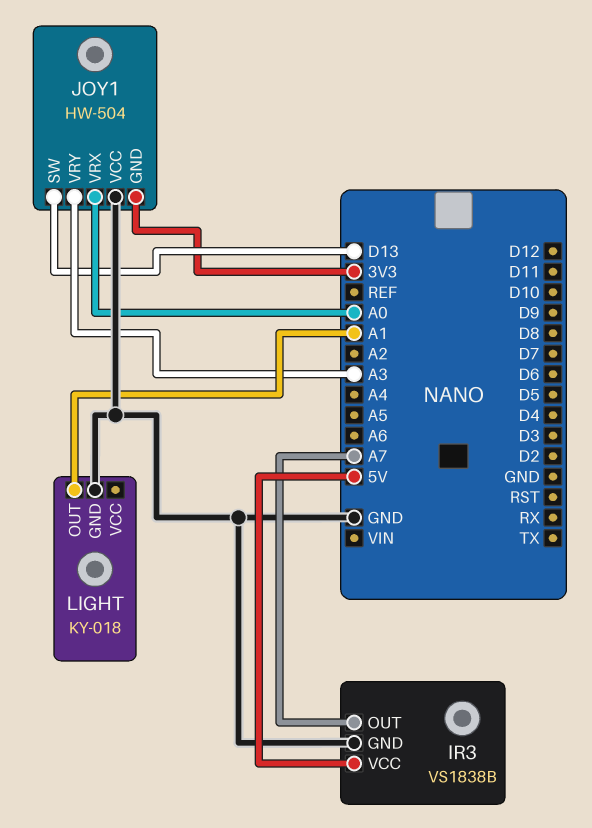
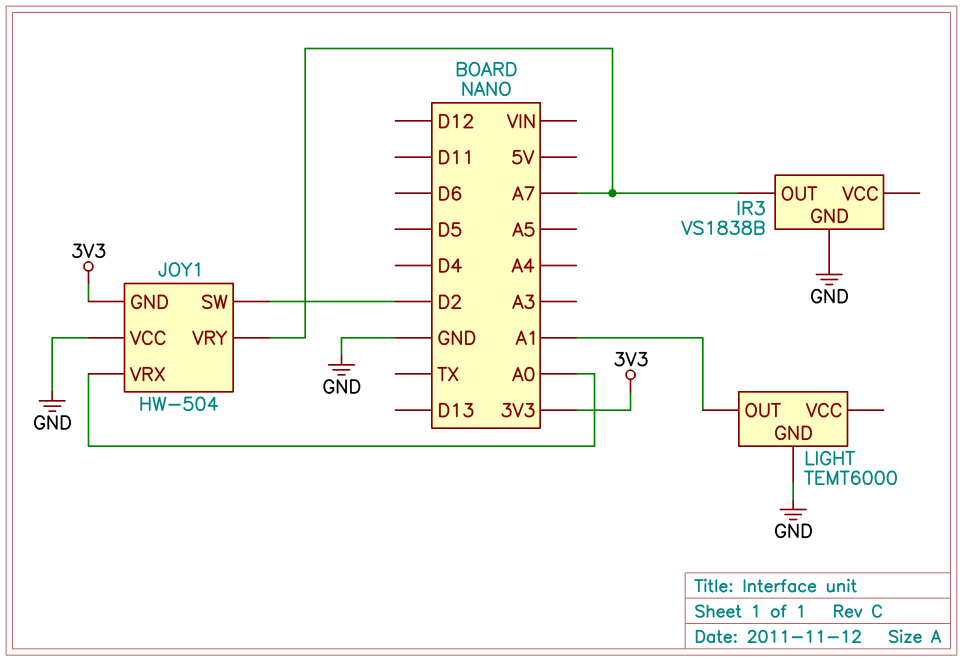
IR3 pin VCC: 5V -> none
JOY1 pin SW: D13 -> D2
JOY1 pin VRY: A3 -> A7
LIGHT: KY-018 -> TEMT6000

